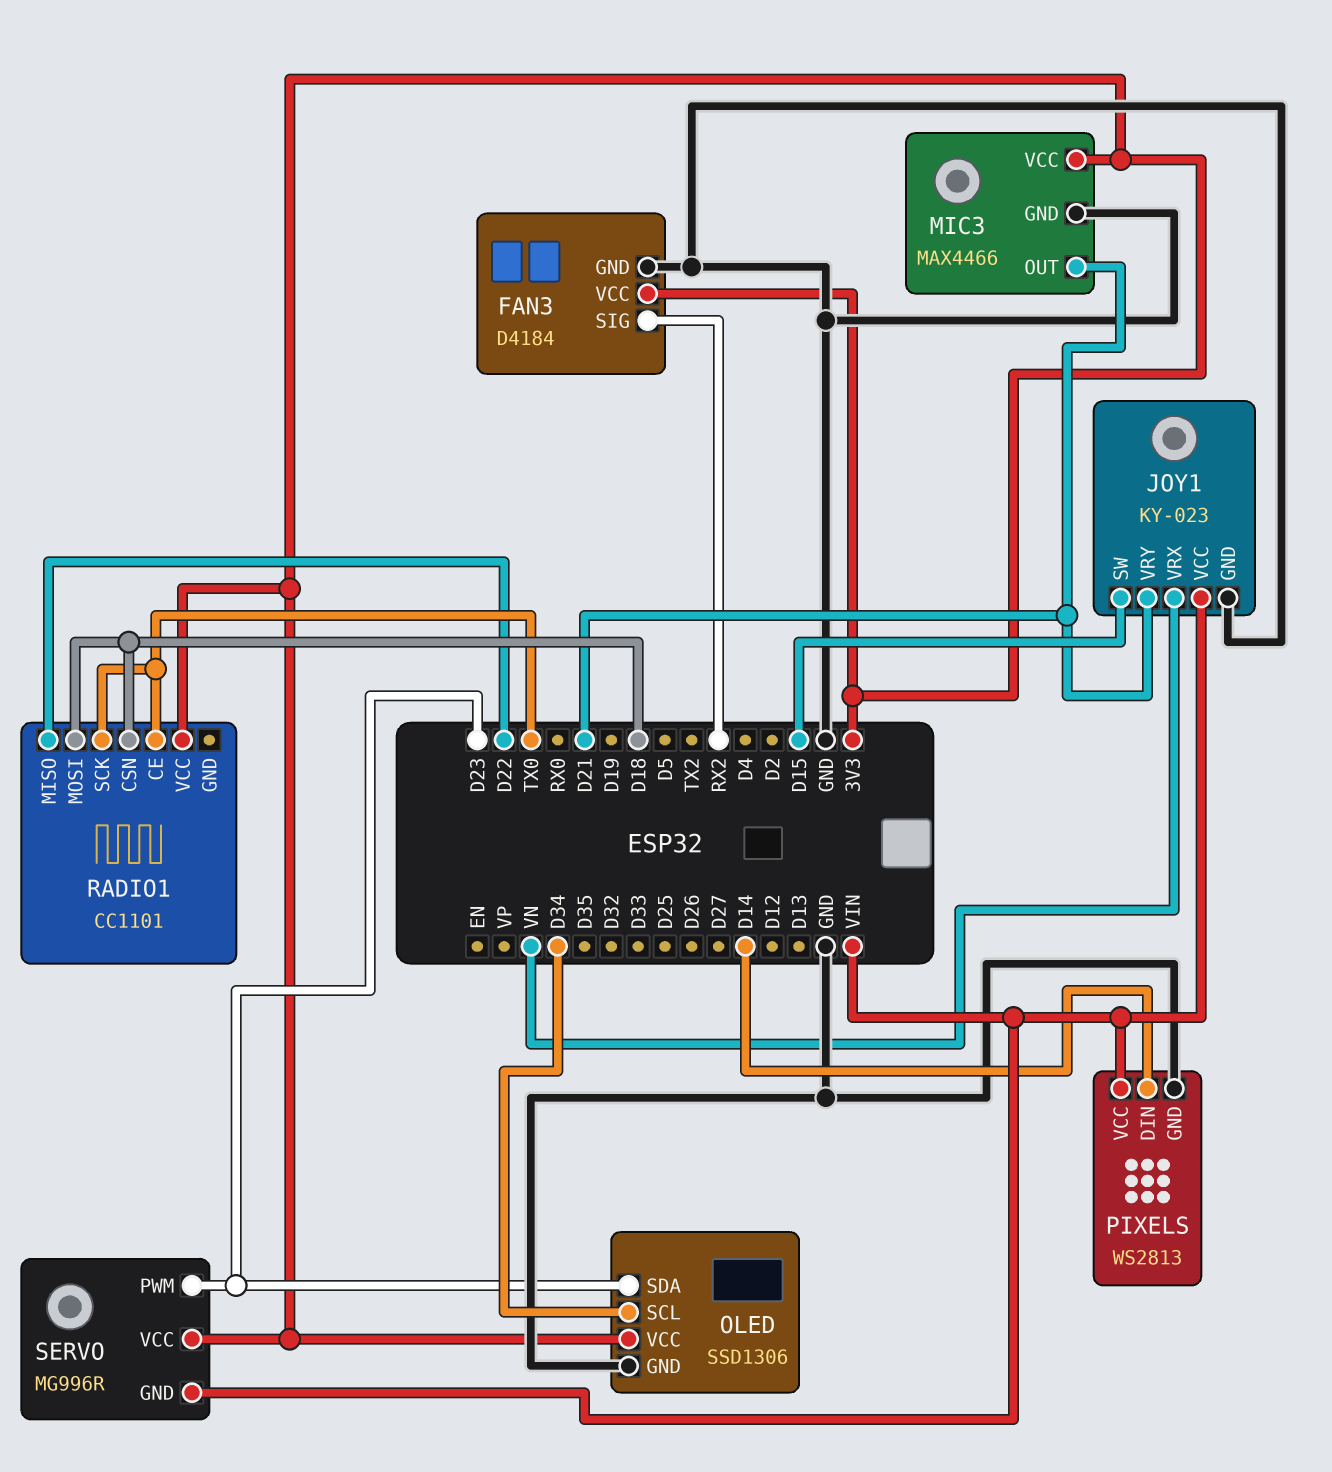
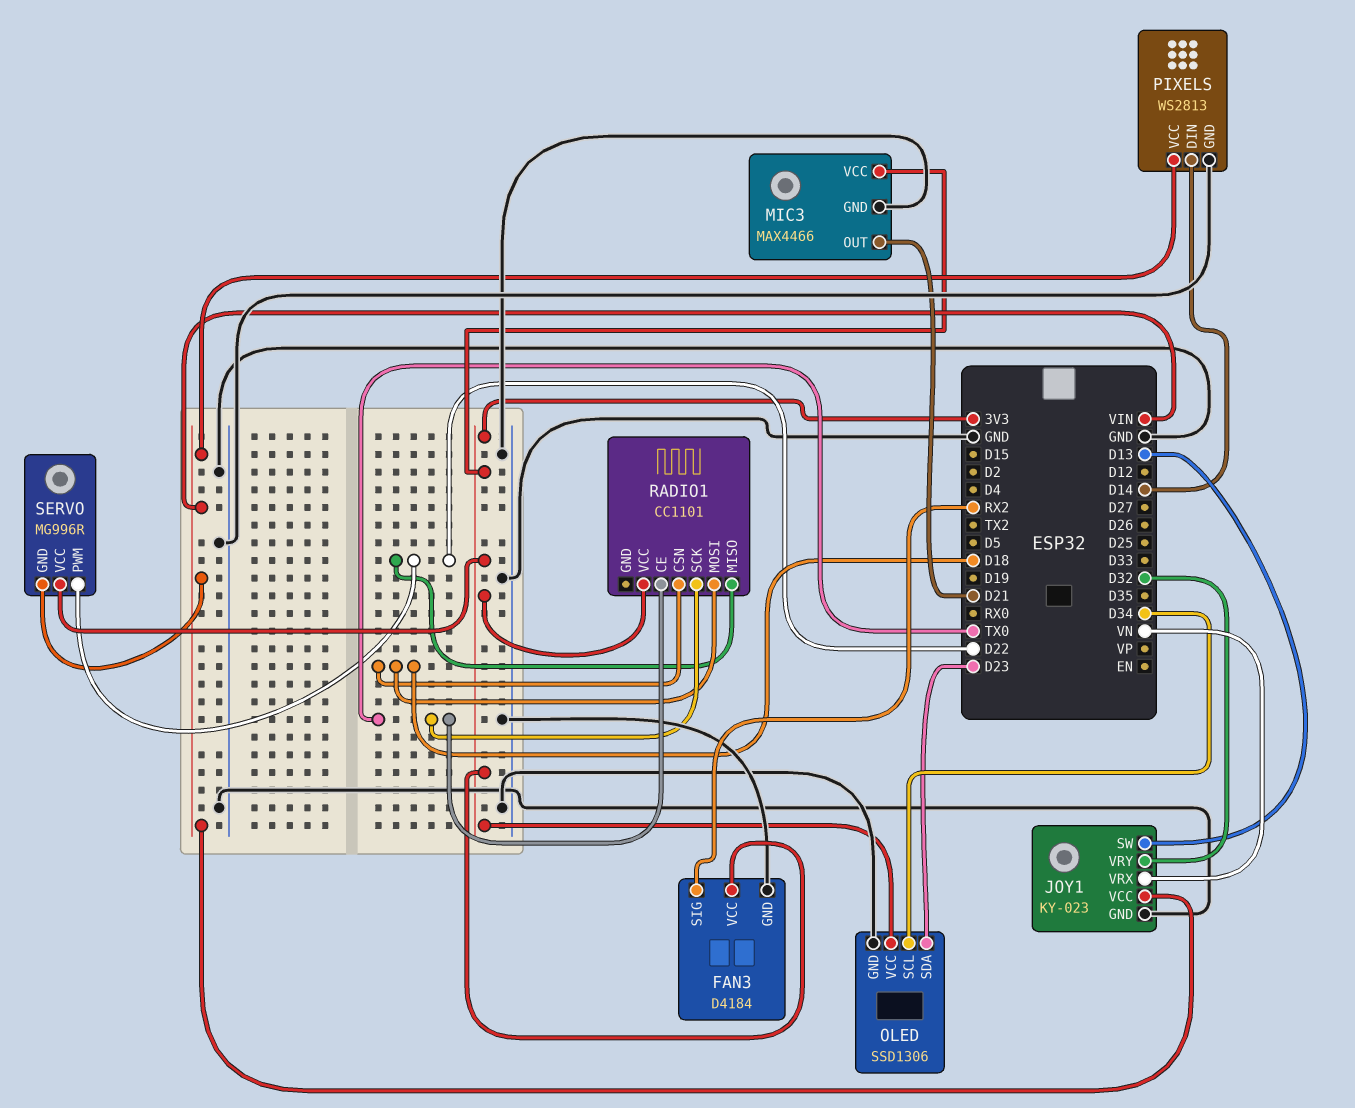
JOY1 pin SW: D15 -> D13
JOY1 pin VRY: D21 -> D32
SERVO pin PWM: D23 -> D22

